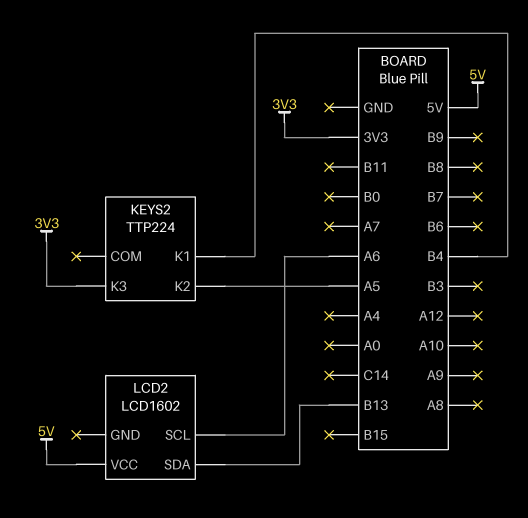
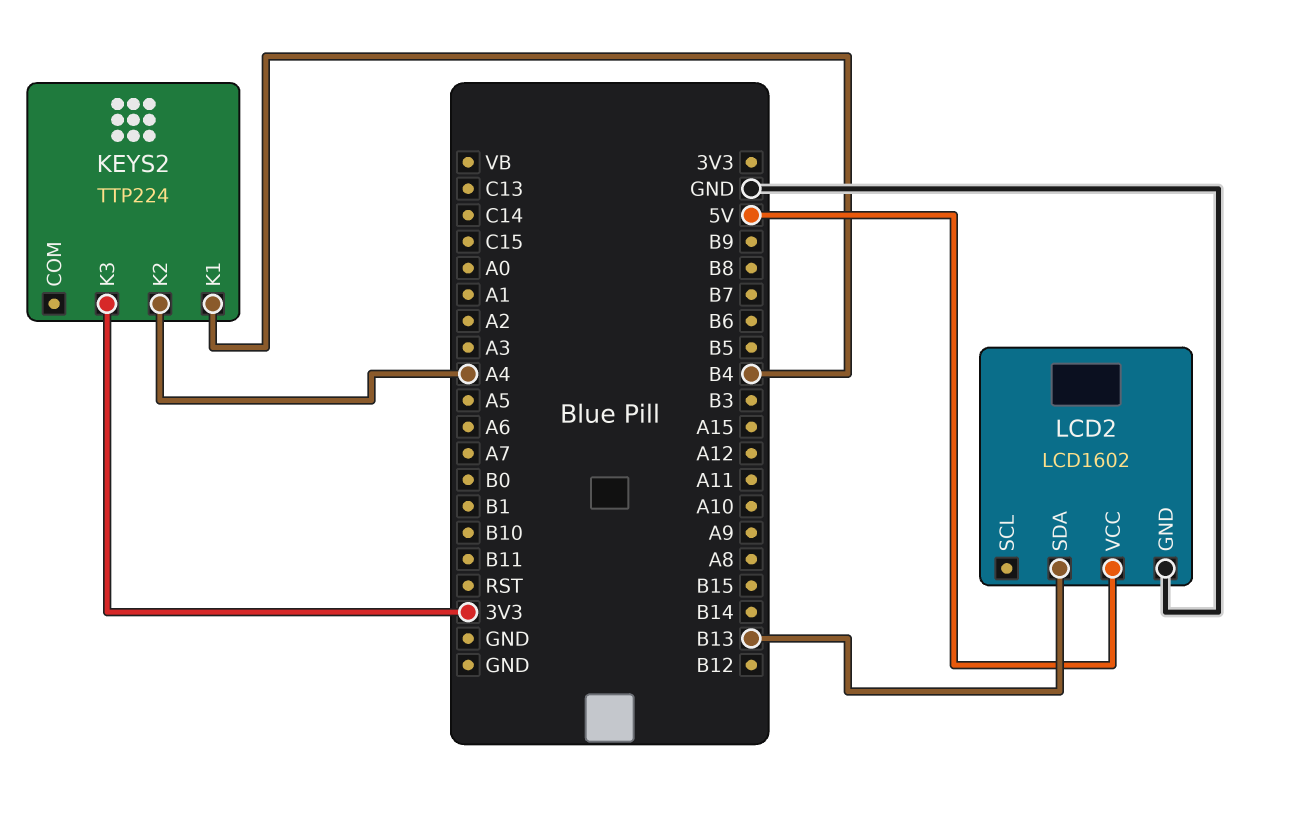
KEYS2 pin K2: A5 -> A4
LCD2 pin GND: none -> GND
LCD2 pin SCL: A6 -> none

